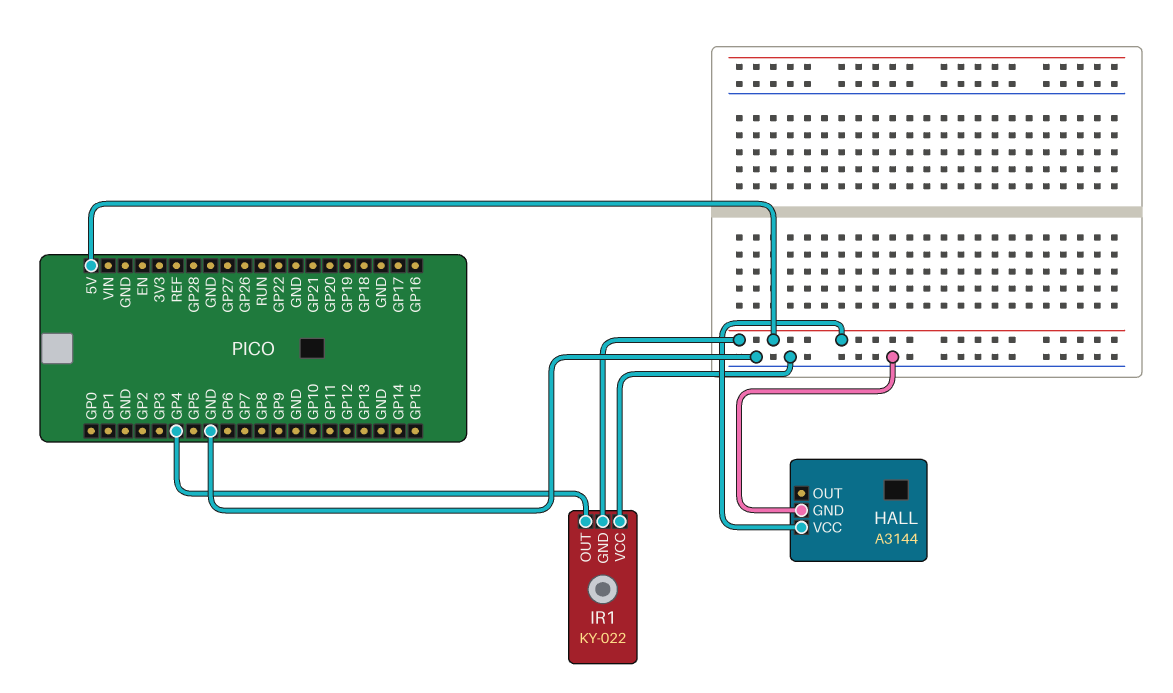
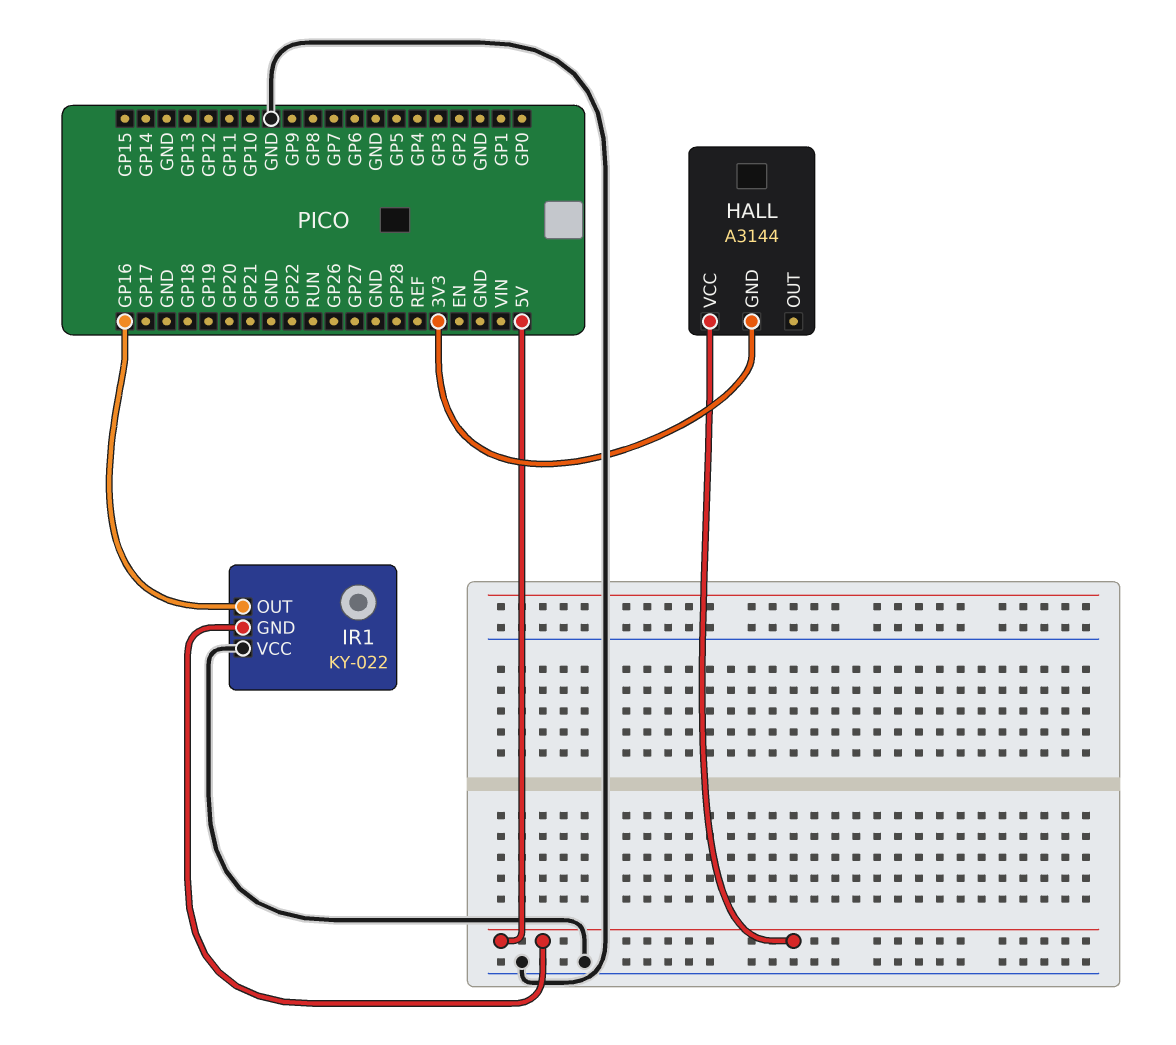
HALL pin GND: GND -> 3V3
IR1 pin OUT: GP4 -> GP16

